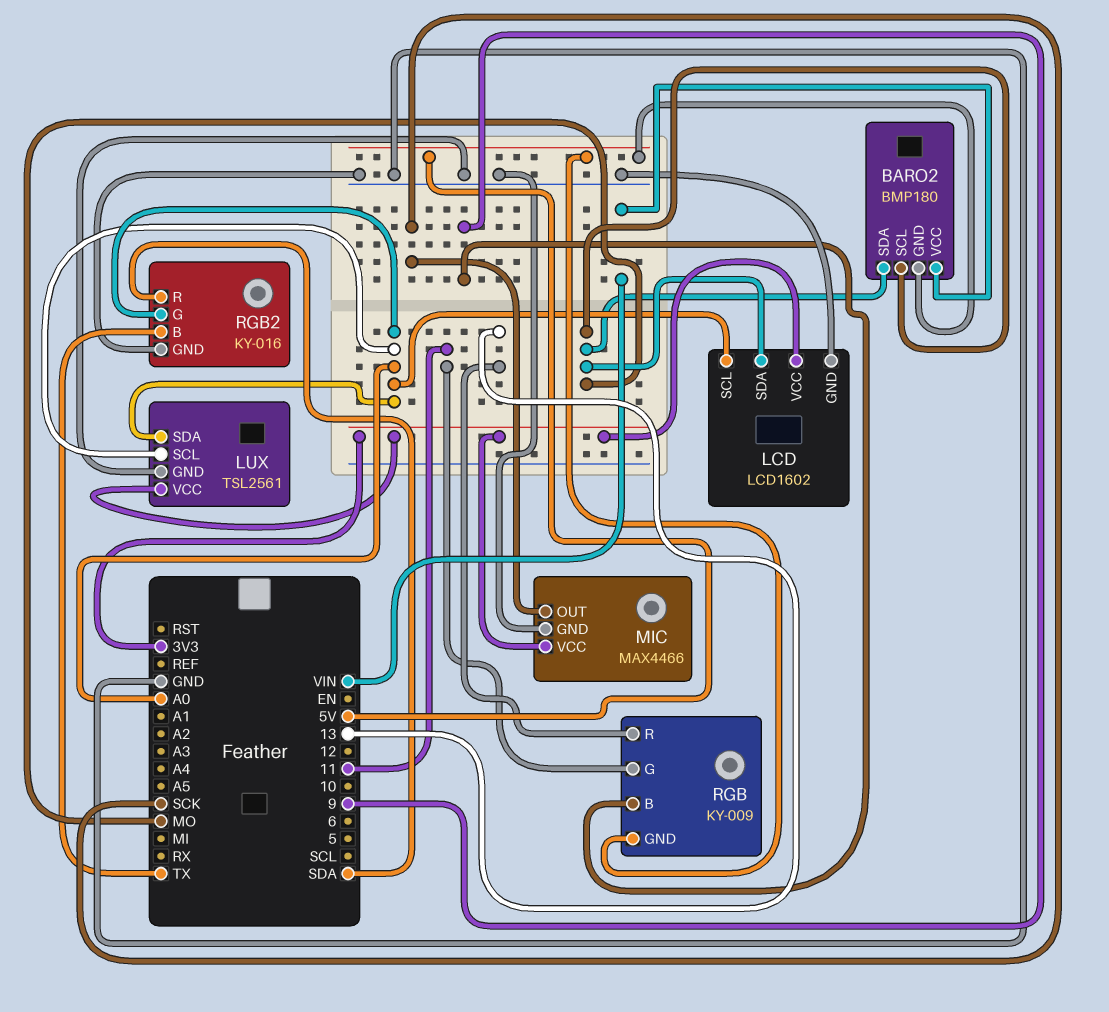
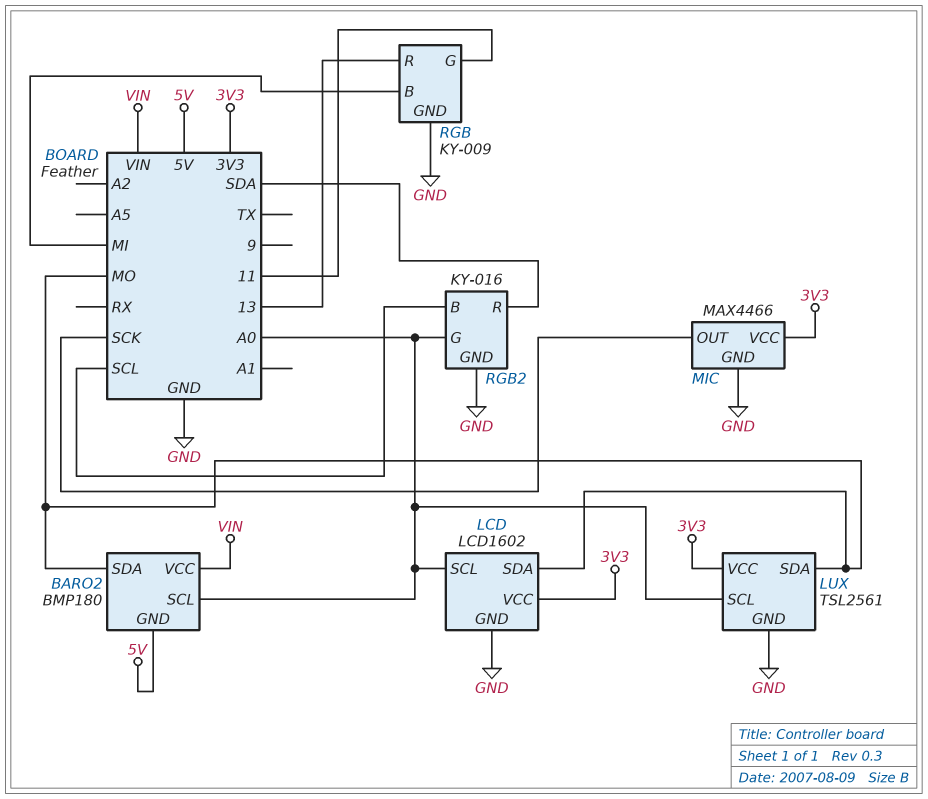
BARO2 pin SCL: MO -> A0
LUX pin SDA: A0 -> MO
RGB pin B: 9 -> MI
RGB pin GND: 5V -> GND
RGB2 pin B: TX -> SCL

